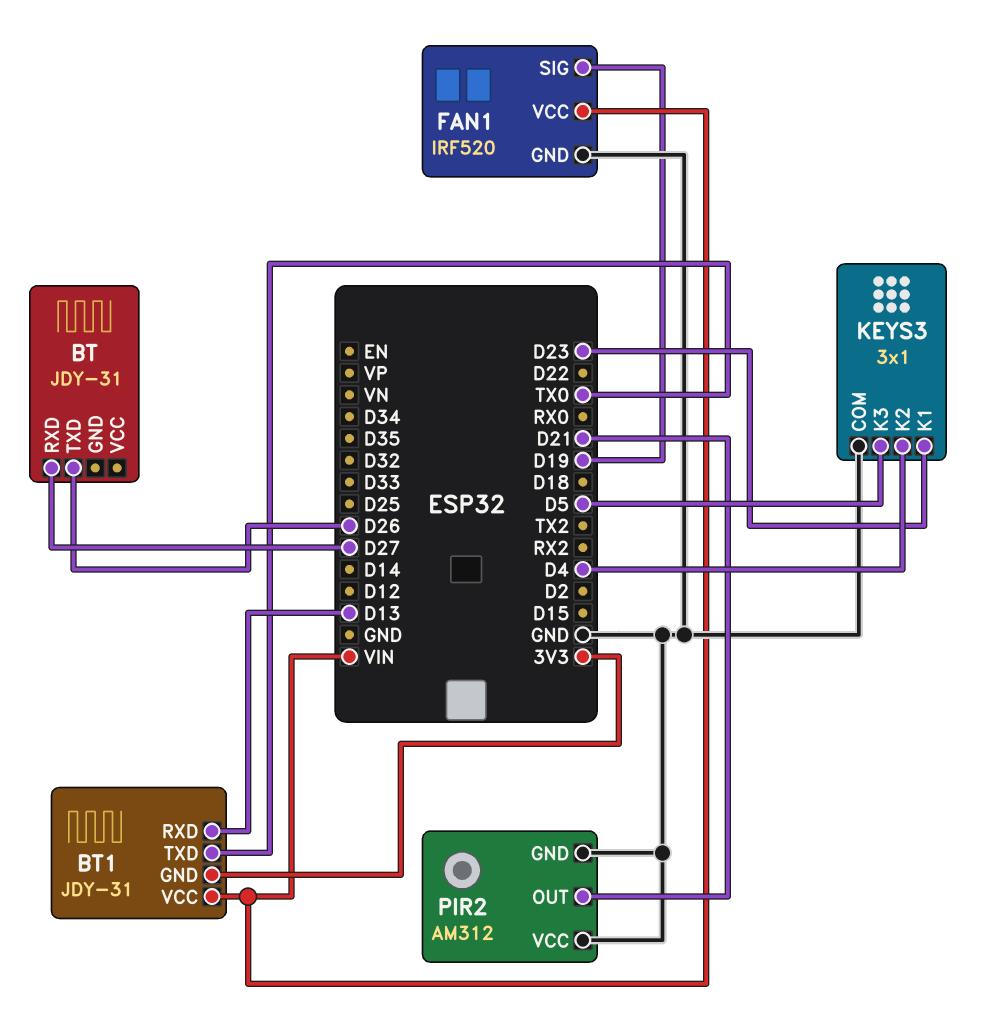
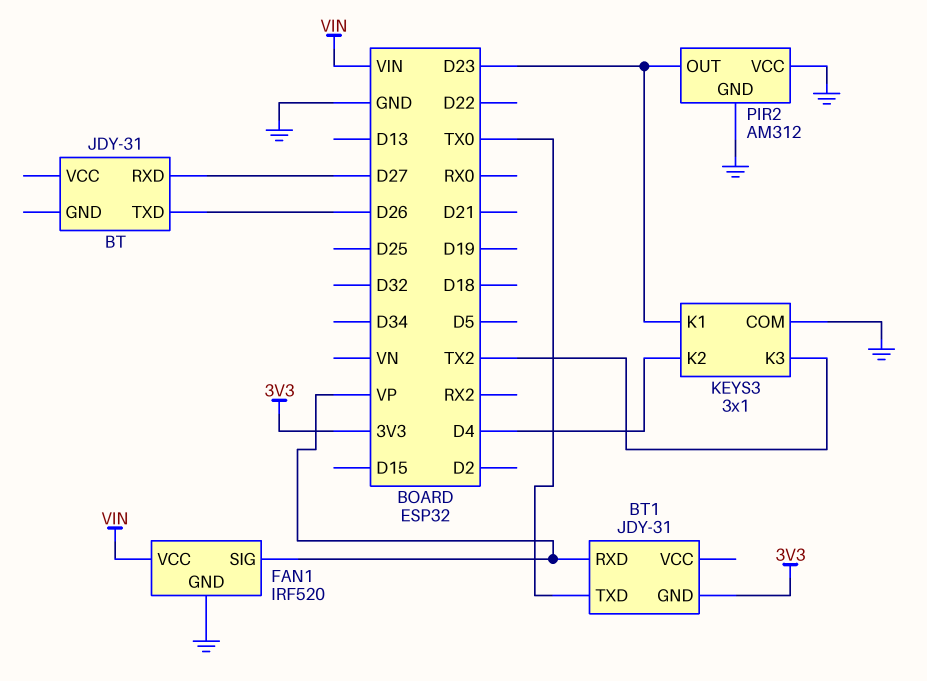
BT1 pin RXD: D13 -> VP
BT1 pin VCC: VIN -> none
FAN1 pin SIG: D19 -> VP
KEYS3 pin K3: D5 -> TX2
PIR2 pin OUT: D21 -> D23

